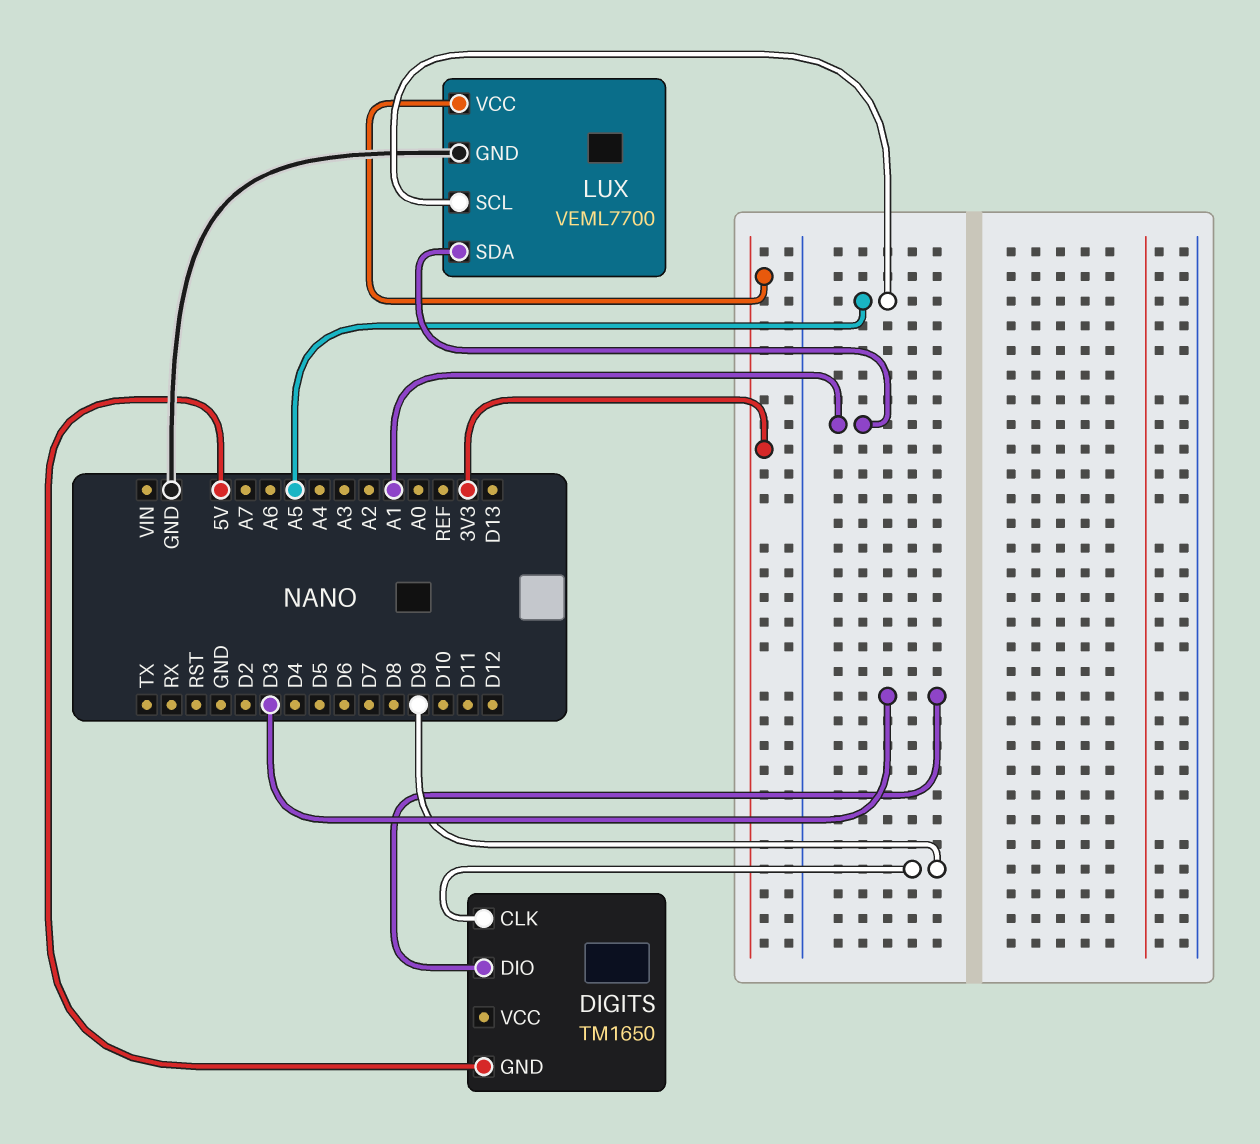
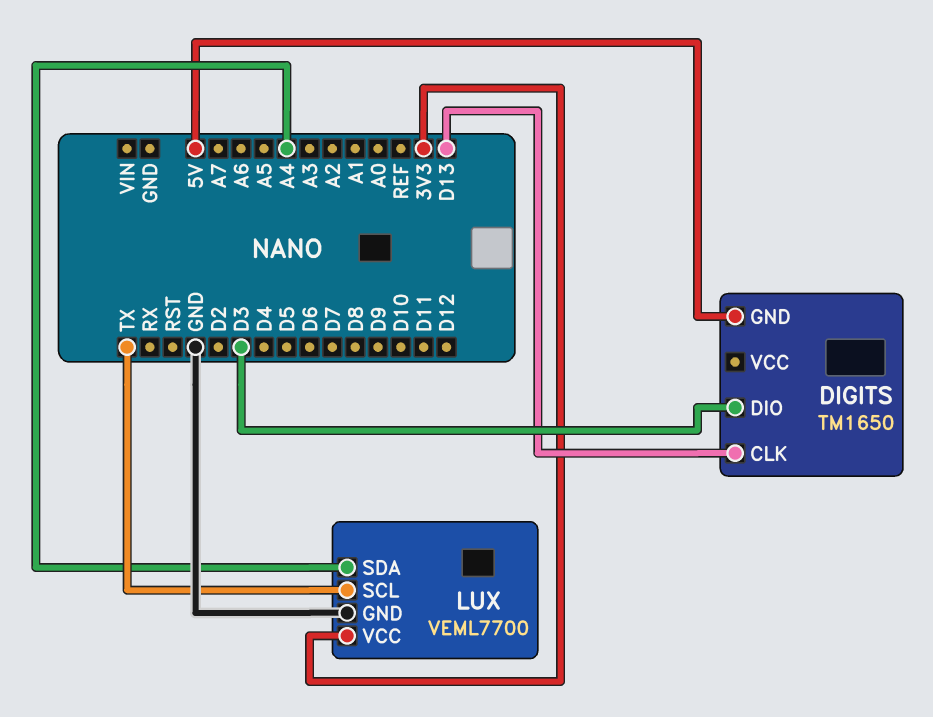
DIGITS pin CLK: D9 -> D13
LUX pin SCL: A5 -> TX
LUX pin SDA: A1 -> A4

